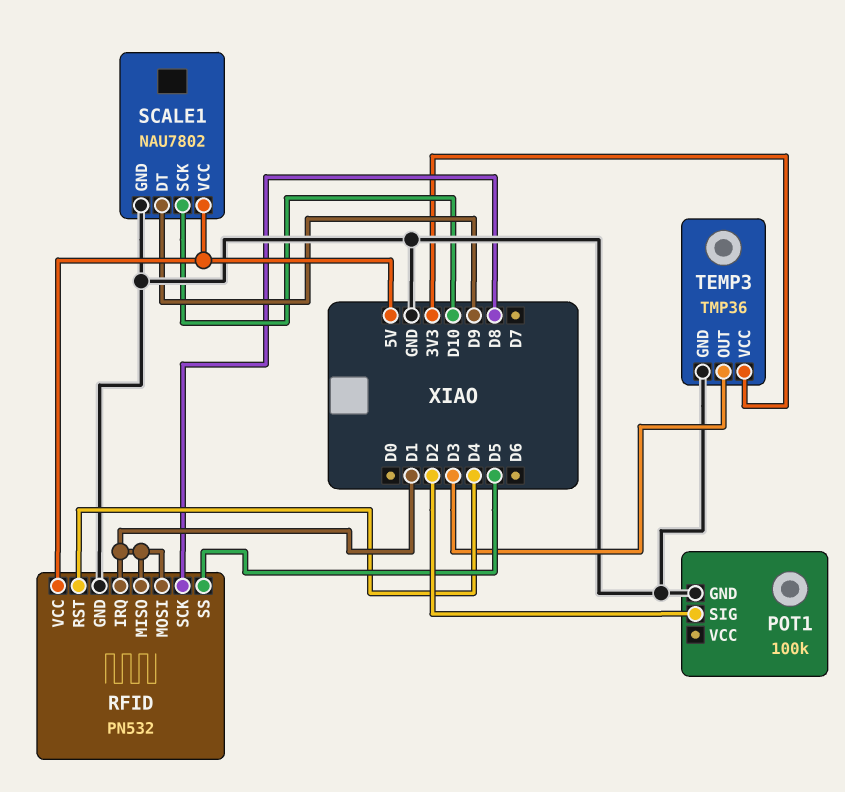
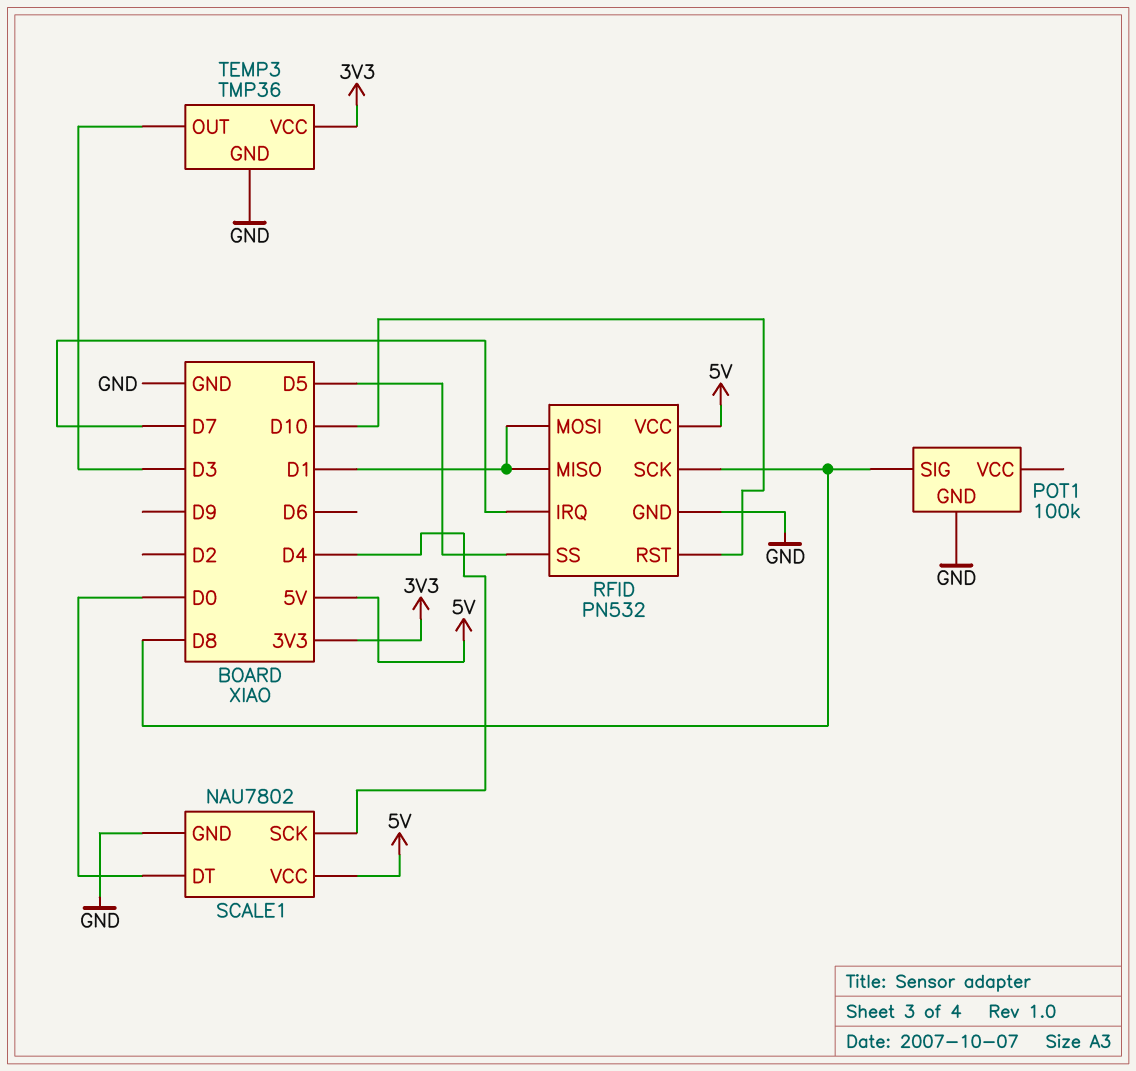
POT1 pin SIG: D2 -> D8
RFID pin IRQ: D1 -> D7
RFID pin RST: D4 -> D10
SCALE1 pin DT: D9 -> D0
SCALE1 pin SCK: D10 -> D4

